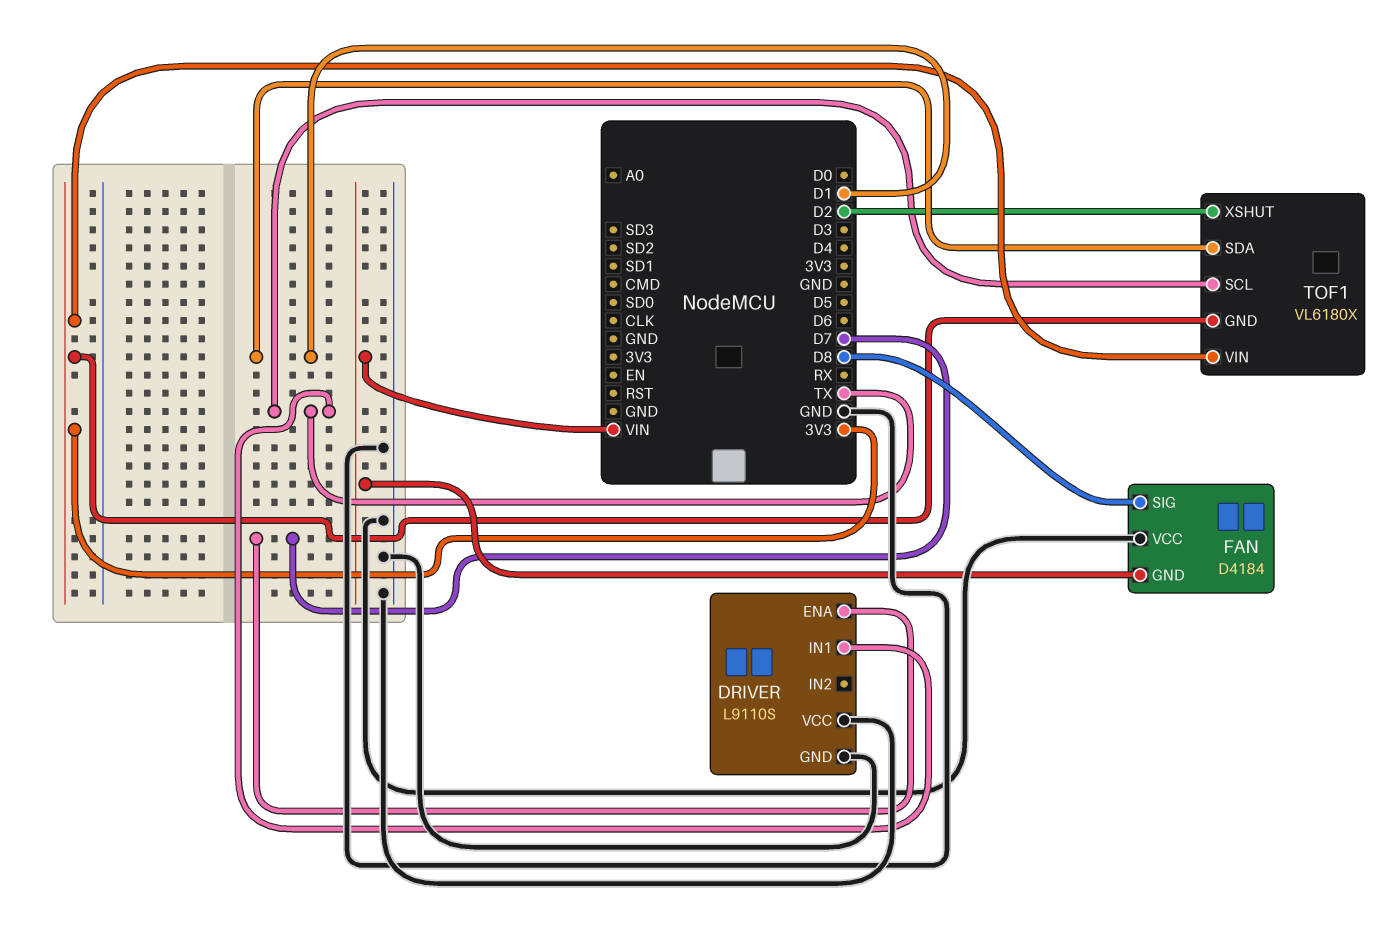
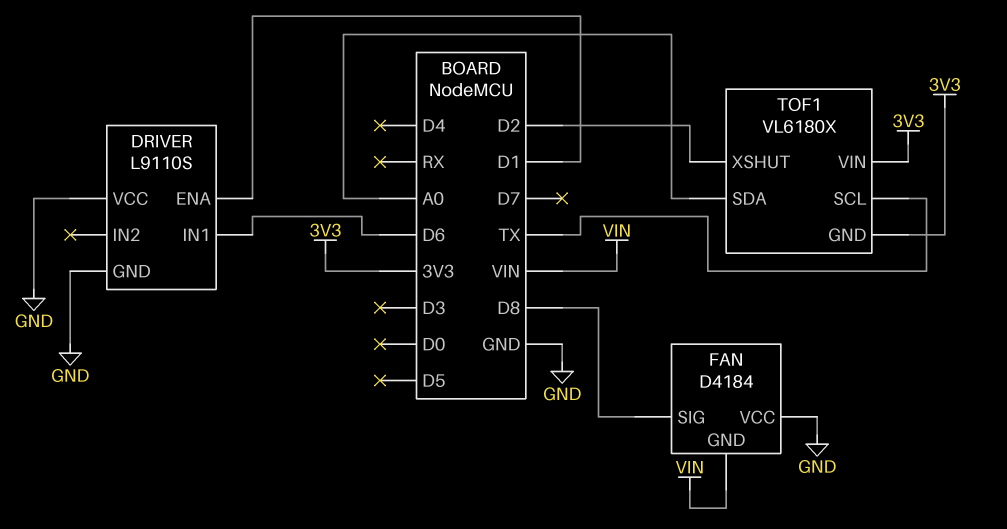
DRIVER pin ENA: D7 -> D1
DRIVER pin IN1: TX -> D6
TOF1 pin SDA: D1 -> A0

